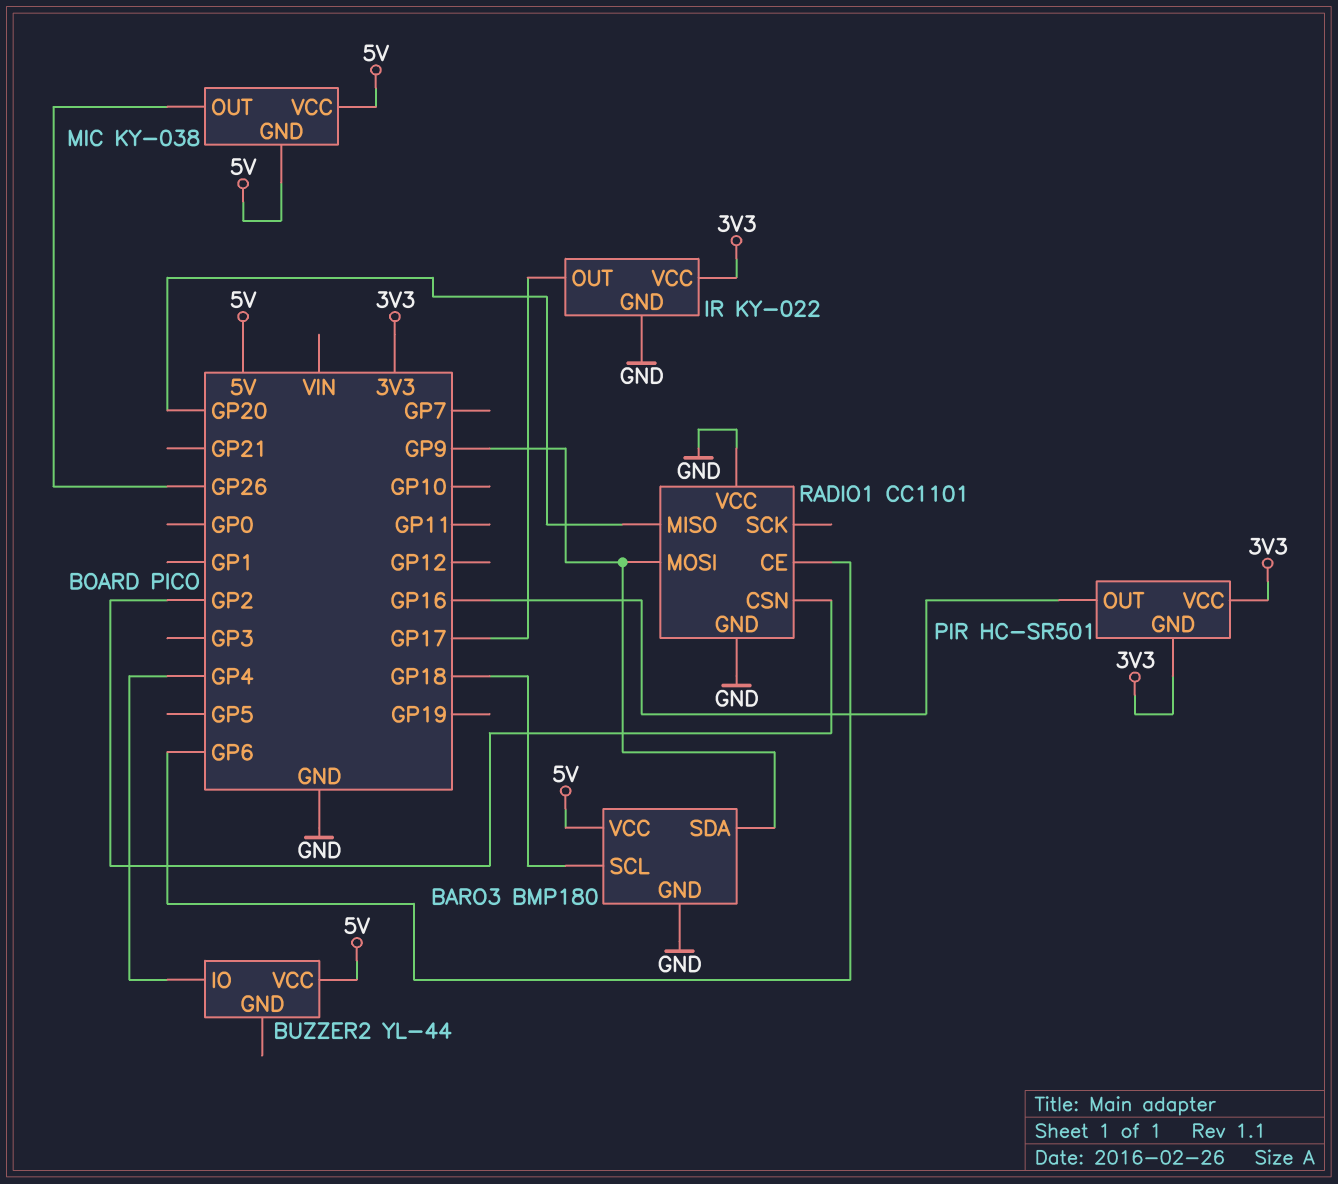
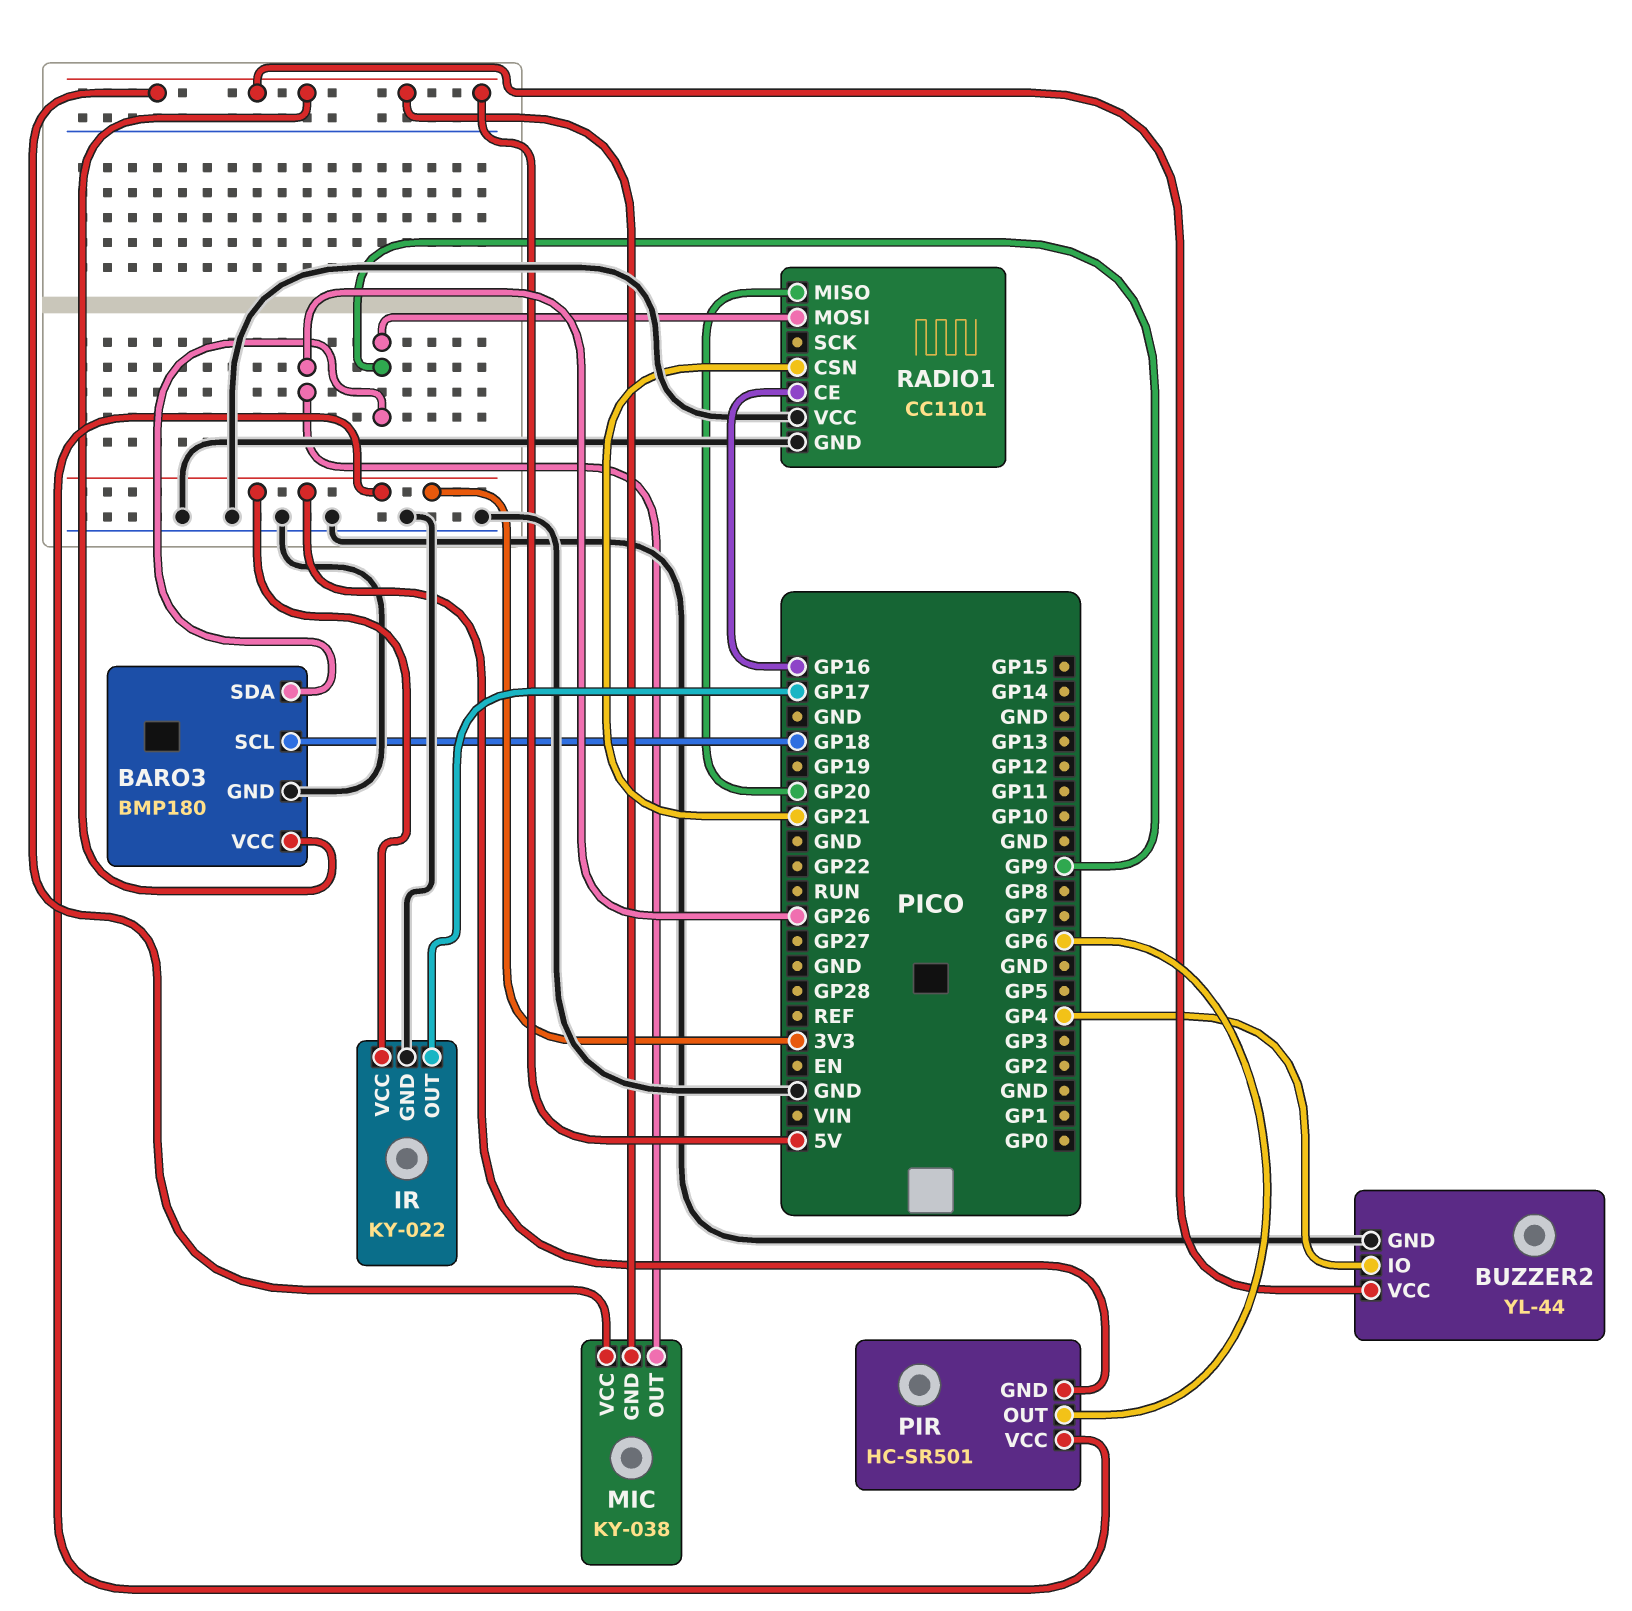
BUZZER2 pin GND: none -> GND
PIR pin OUT: GP16 -> GP6
RADIO1 pin CE: GP6 -> GP16
RADIO1 pin CSN: GP2 -> GP21

